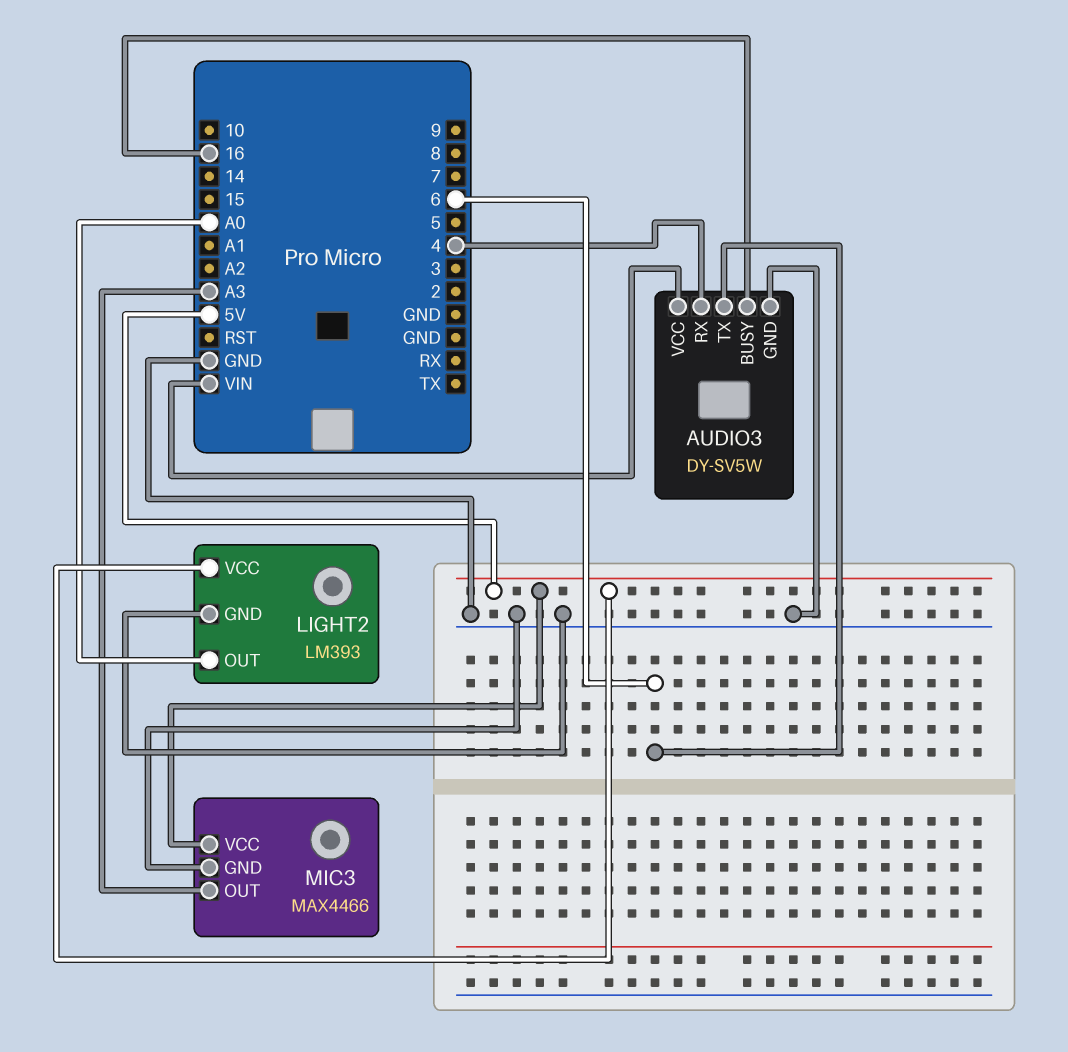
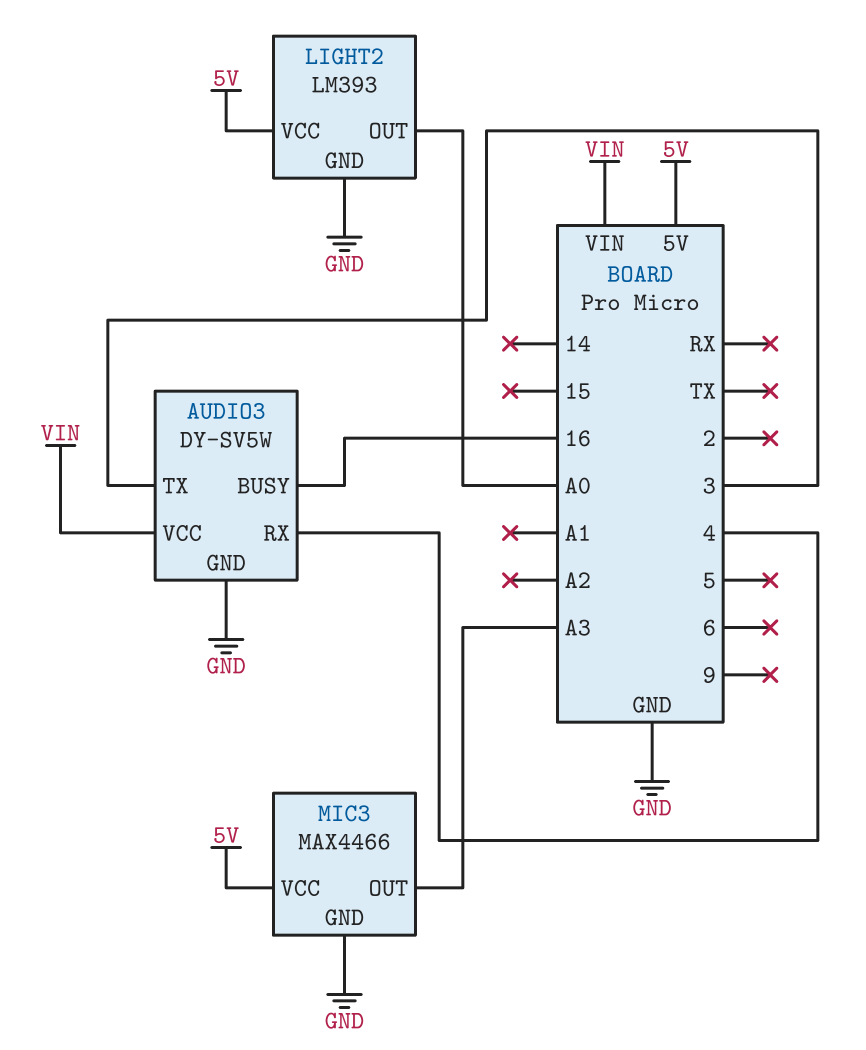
AUDIO3 pin TX: 6 -> 3

